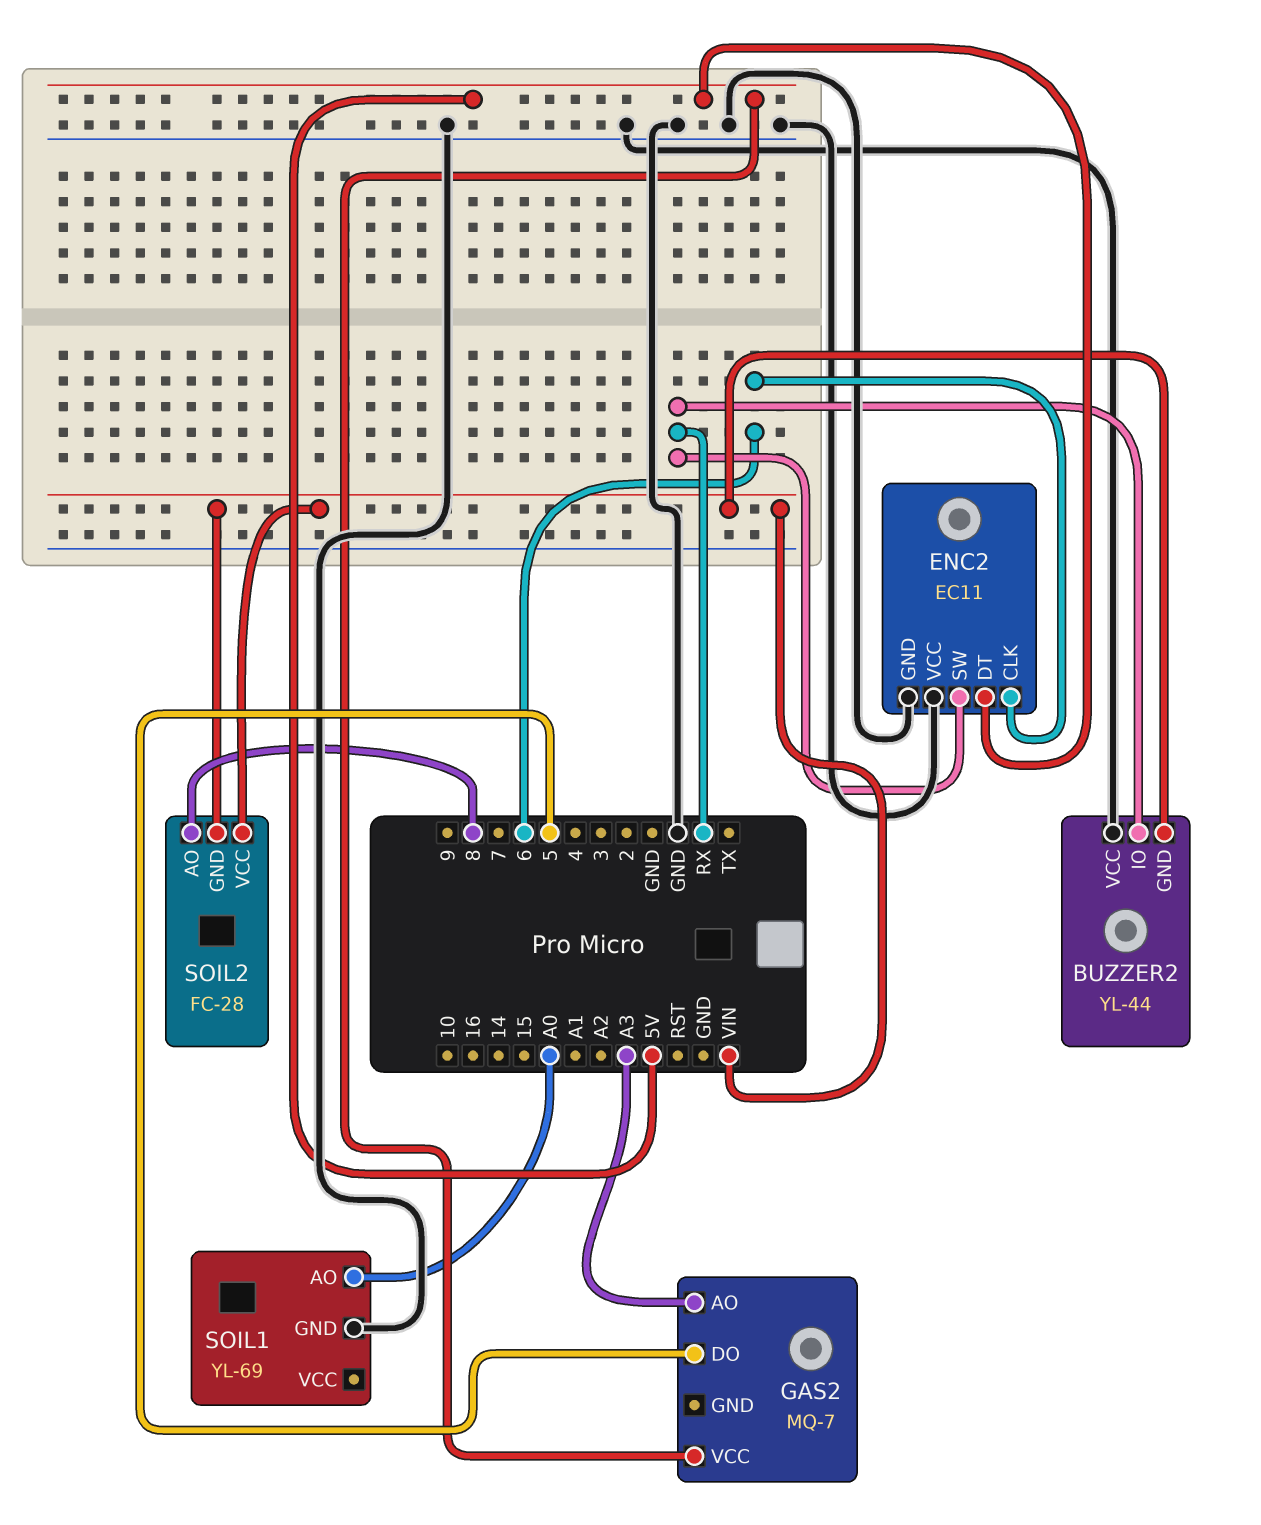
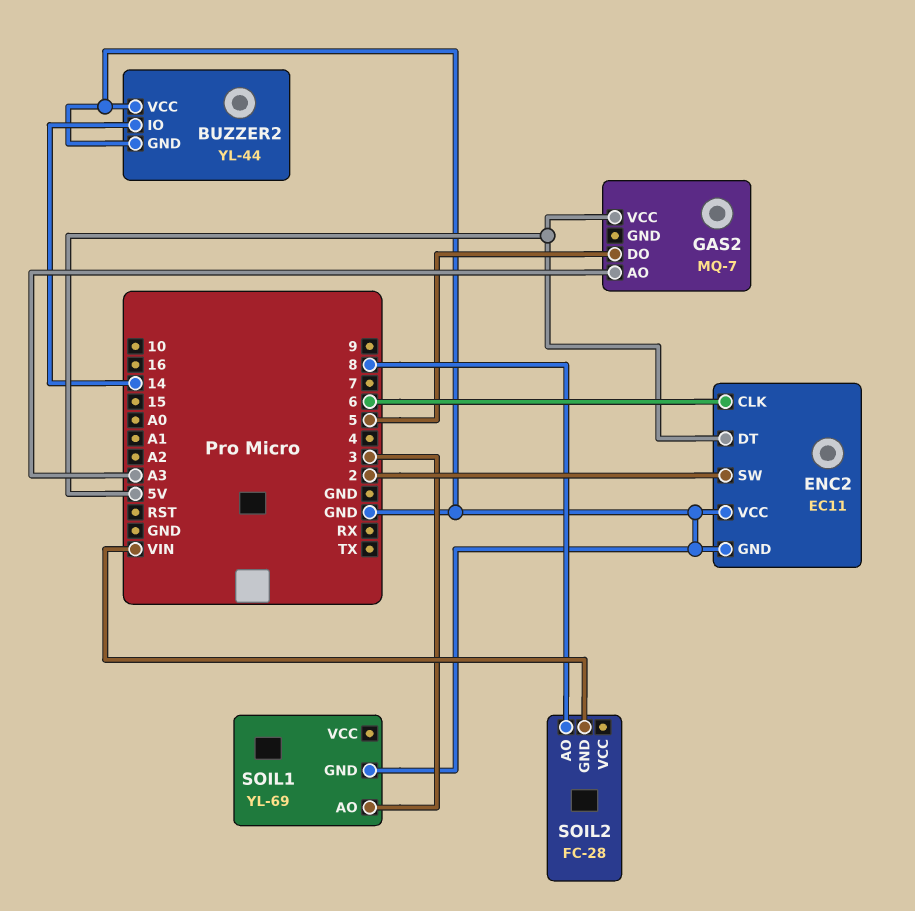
BUZZER2 pin GND: VIN -> GND
BUZZER2 pin IO: RX -> 14
ENC2 pin SW: RX -> 2
SOIL1 pin AO: A0 -> 3
SOIL2 pin VCC: VIN -> none

